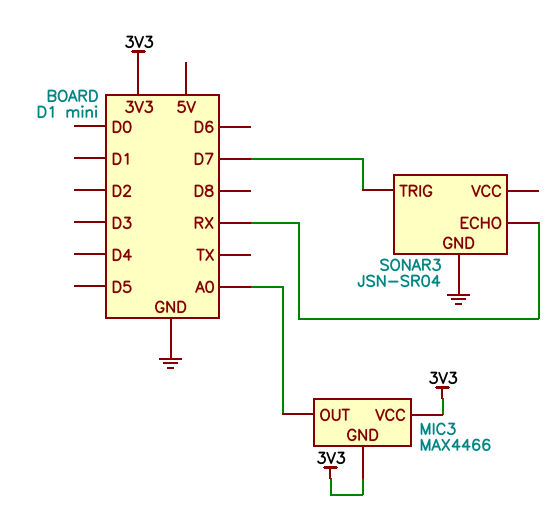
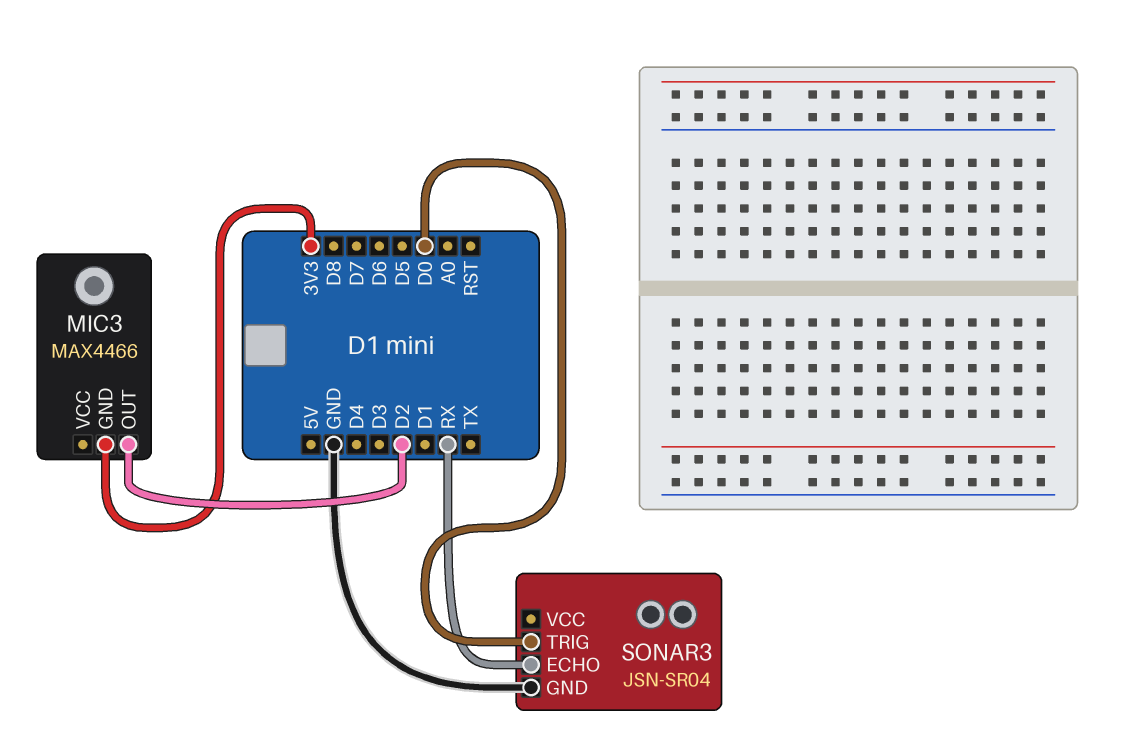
MIC3 pin OUT: A0 -> D2
MIC3 pin VCC: 3V3 -> none
SONAR3 pin TRIG: D7 -> D0

